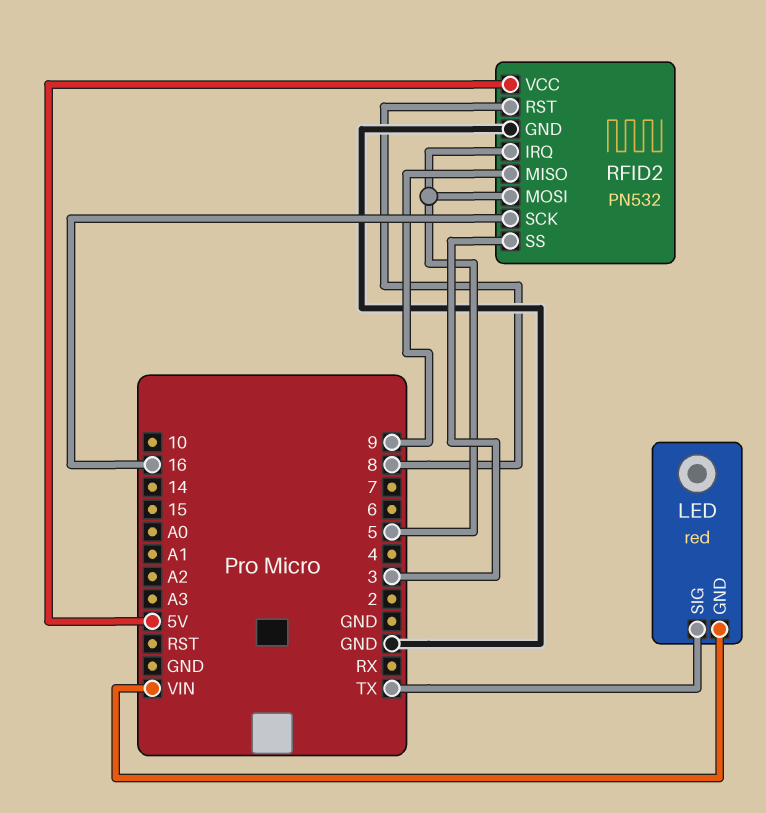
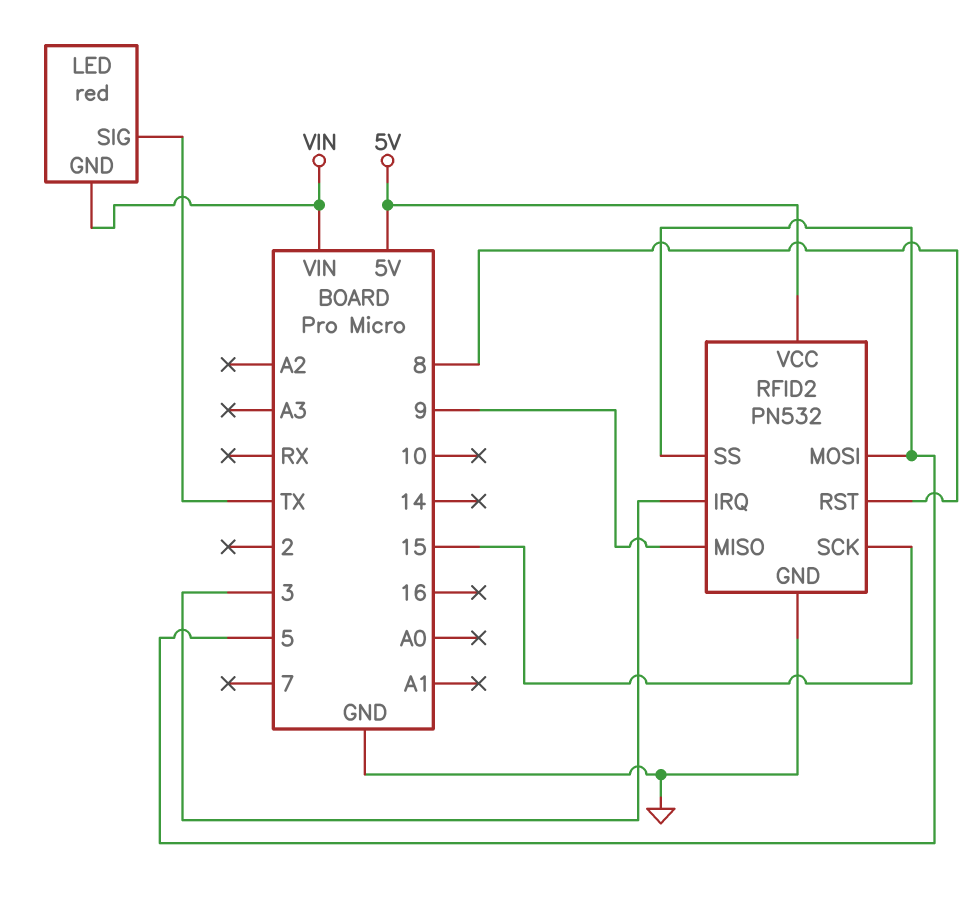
RFID2 pin IRQ: 5 -> 3
RFID2 pin SCK: 16 -> 15
RFID2 pin SS: 3 -> 5

